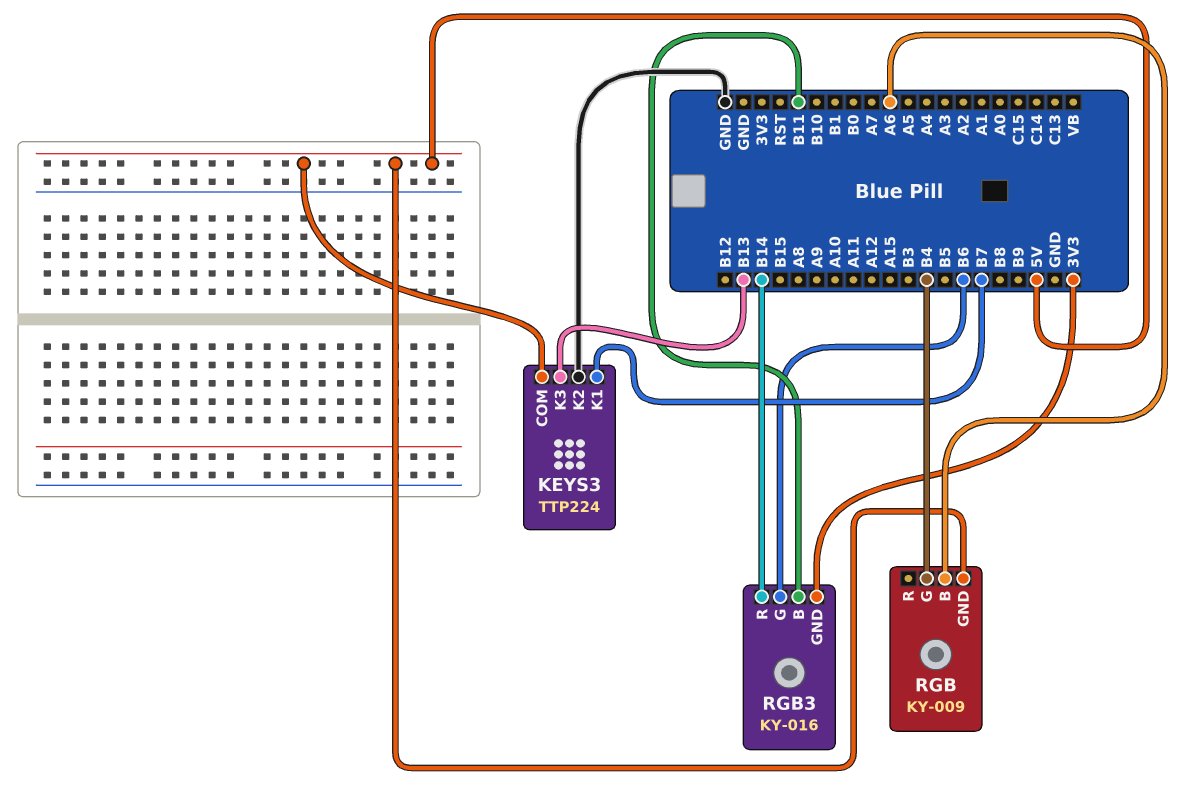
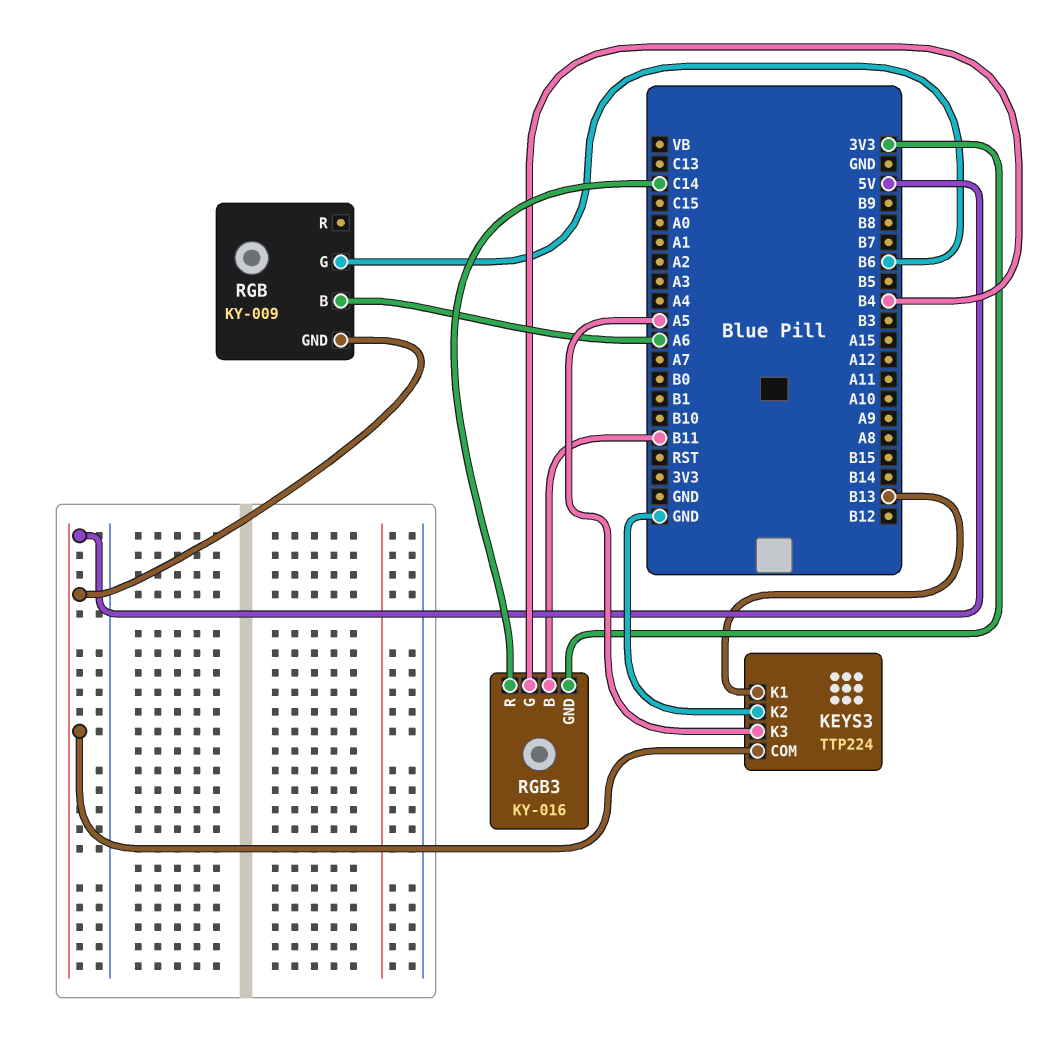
KEYS3 pin K1: B7 -> B13
KEYS3 pin K3: B13 -> A5
RGB pin G: B4 -> B6
RGB3 pin G: B6 -> B4
RGB3 pin R: B14 -> C14

